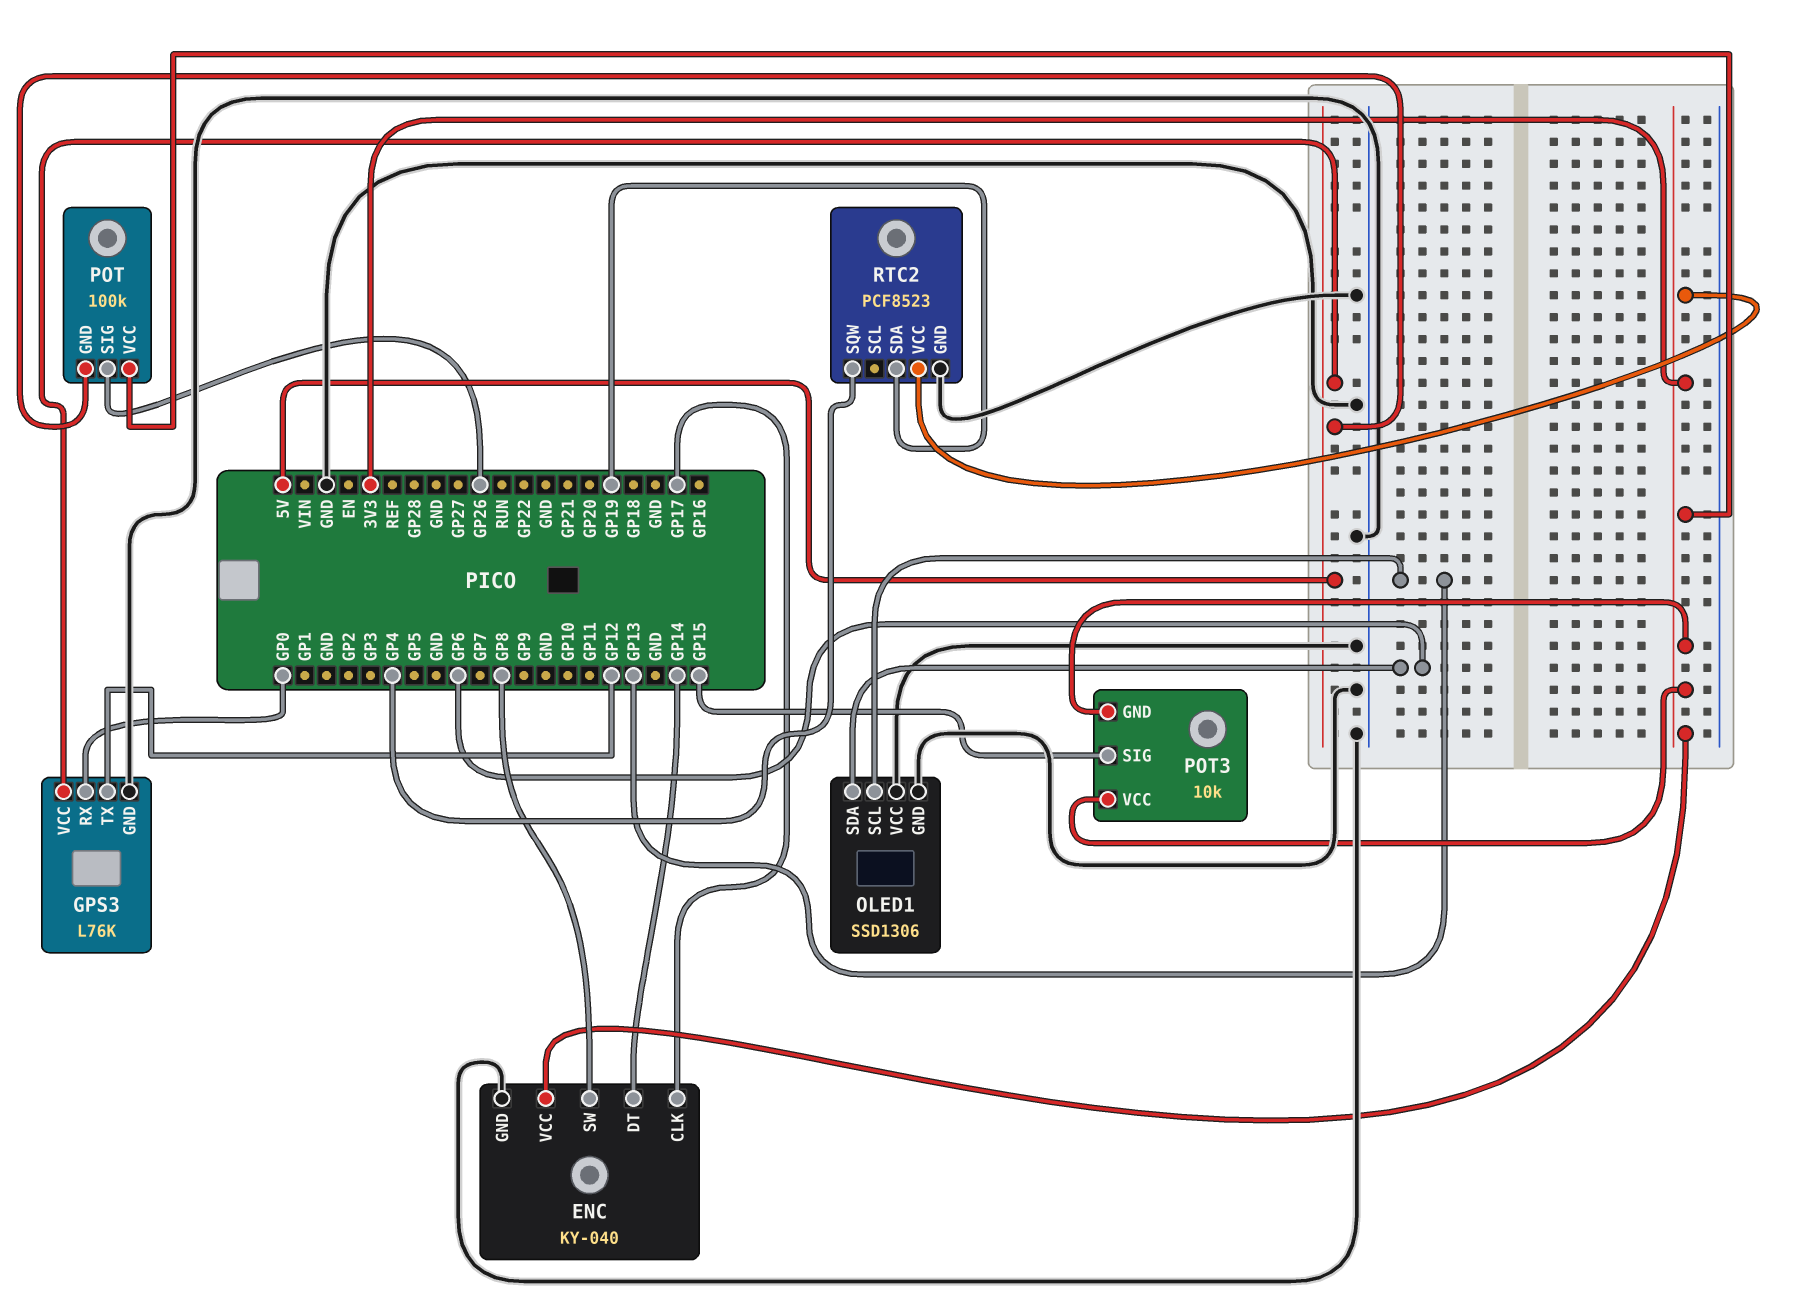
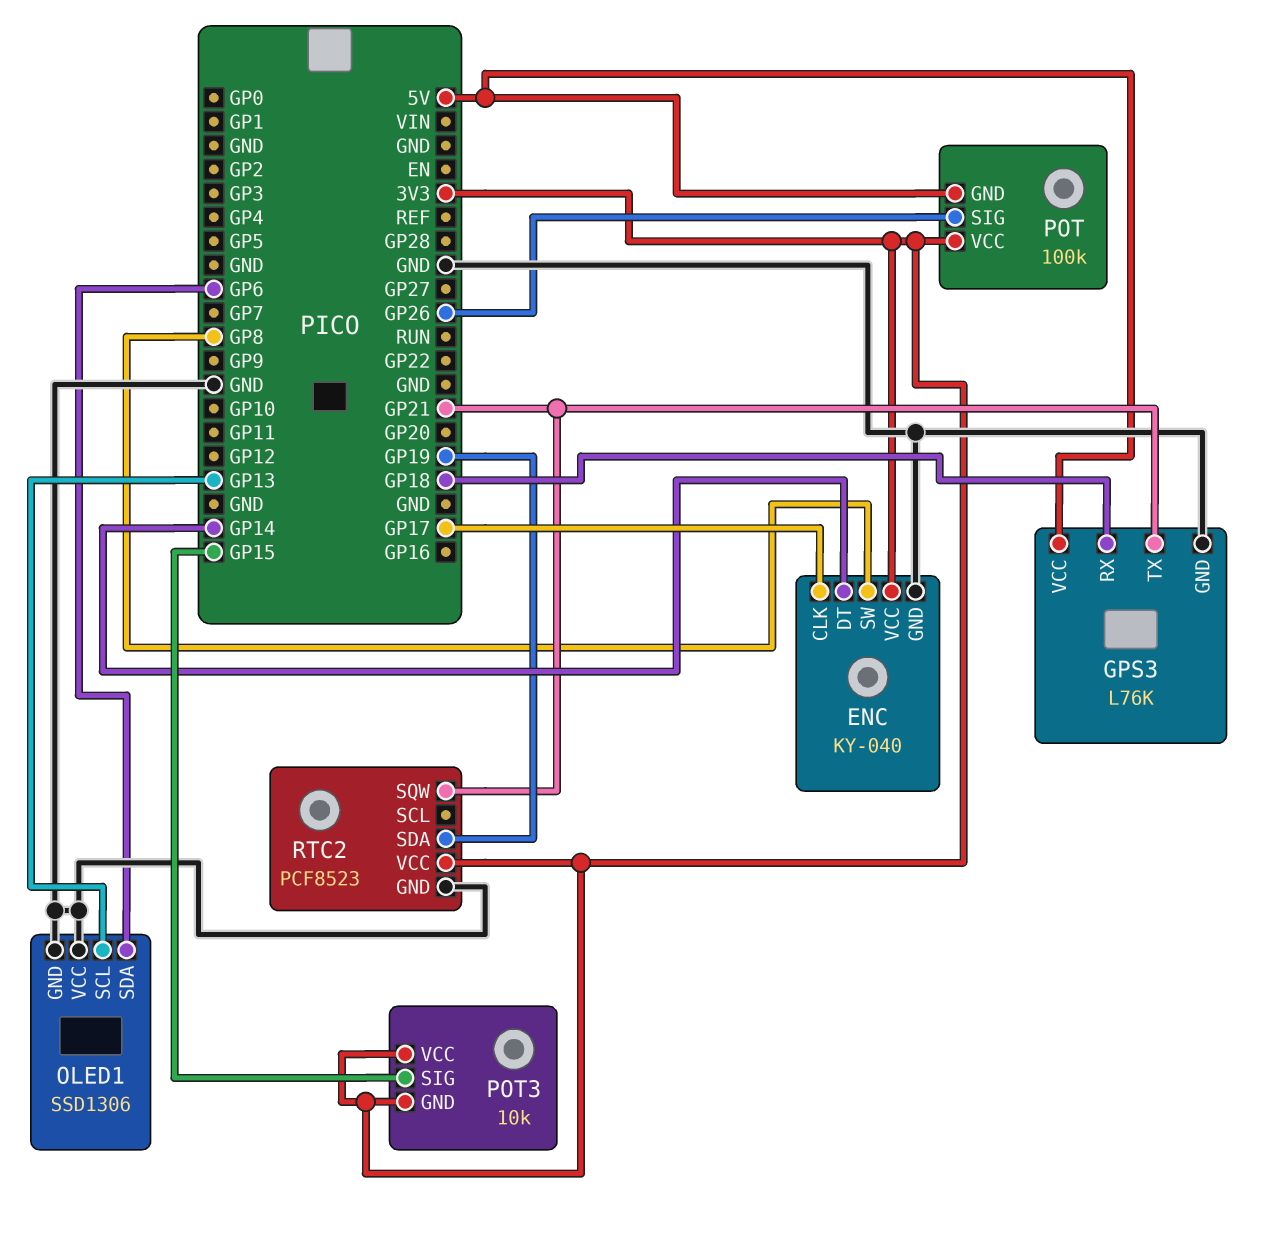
GPS3 pin RX: GP0 -> GP18
GPS3 pin TX: GP12 -> GP21
RTC2 pin SQW: GP4 -> GP21

